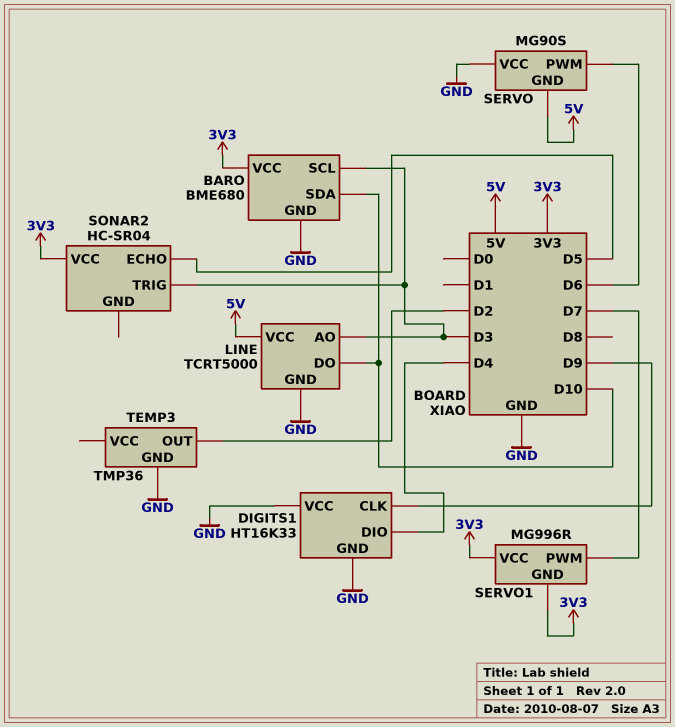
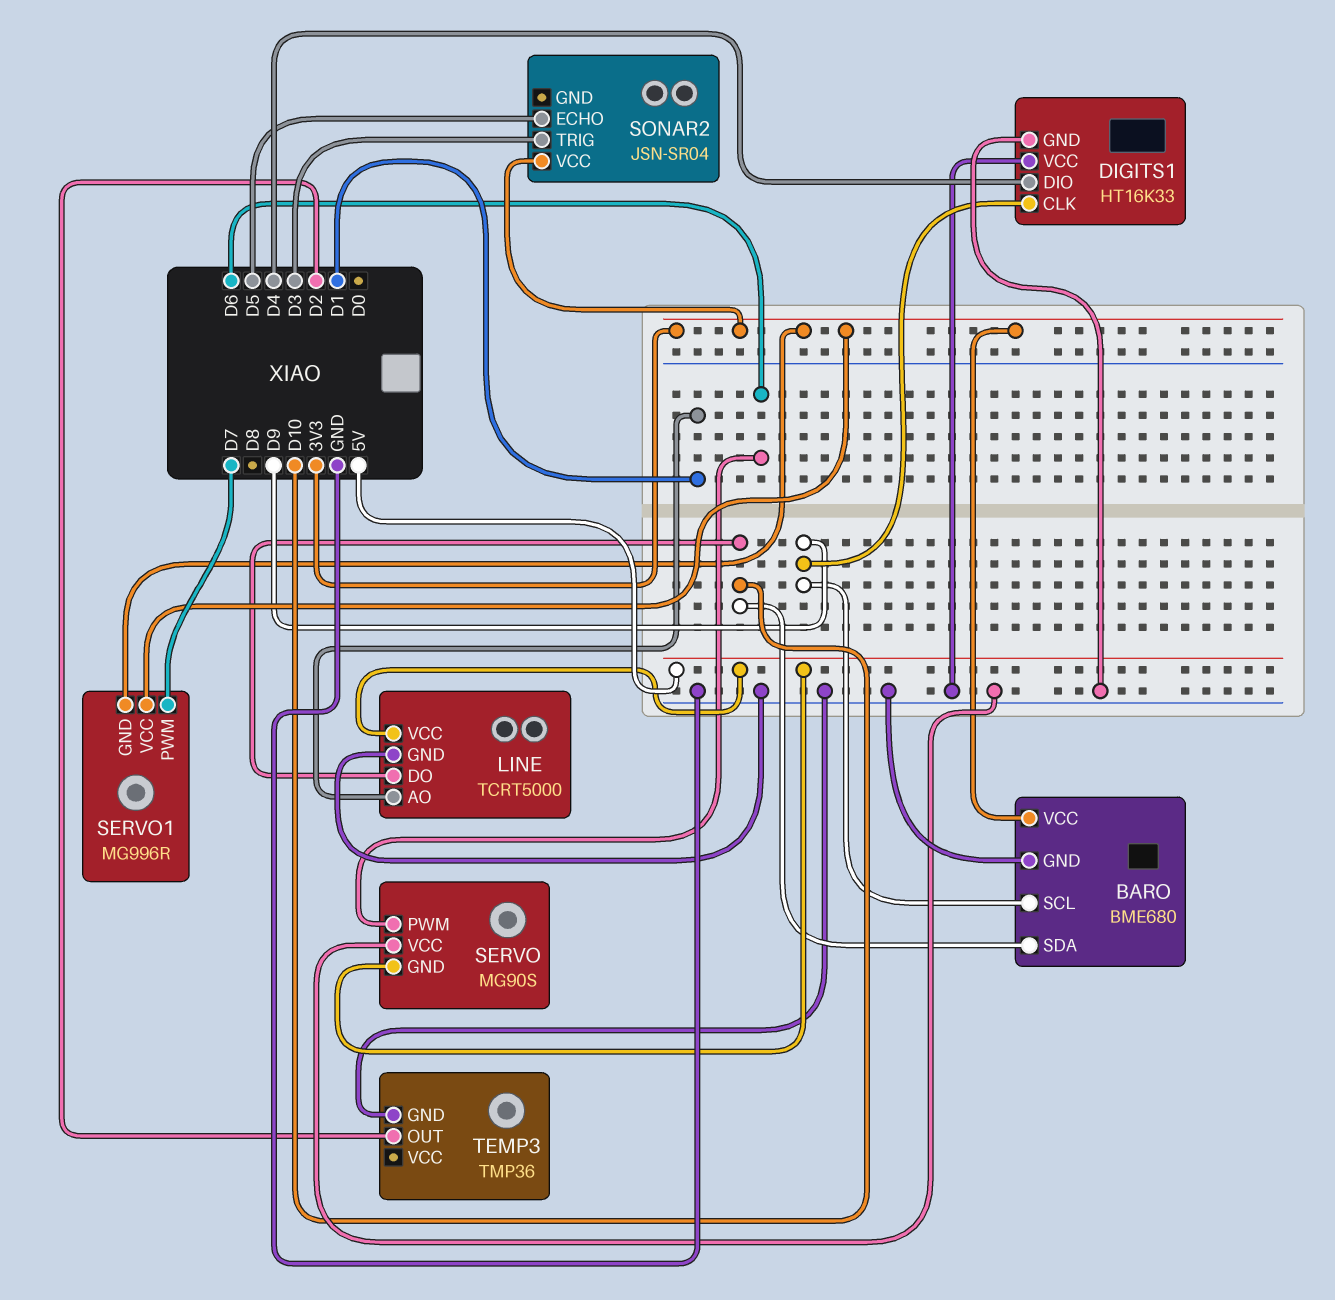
BARO pin SCL: D3 -> D9
LINE pin AO: D3 -> D1
SONAR2: HC-SR04 -> JSN-SR04

